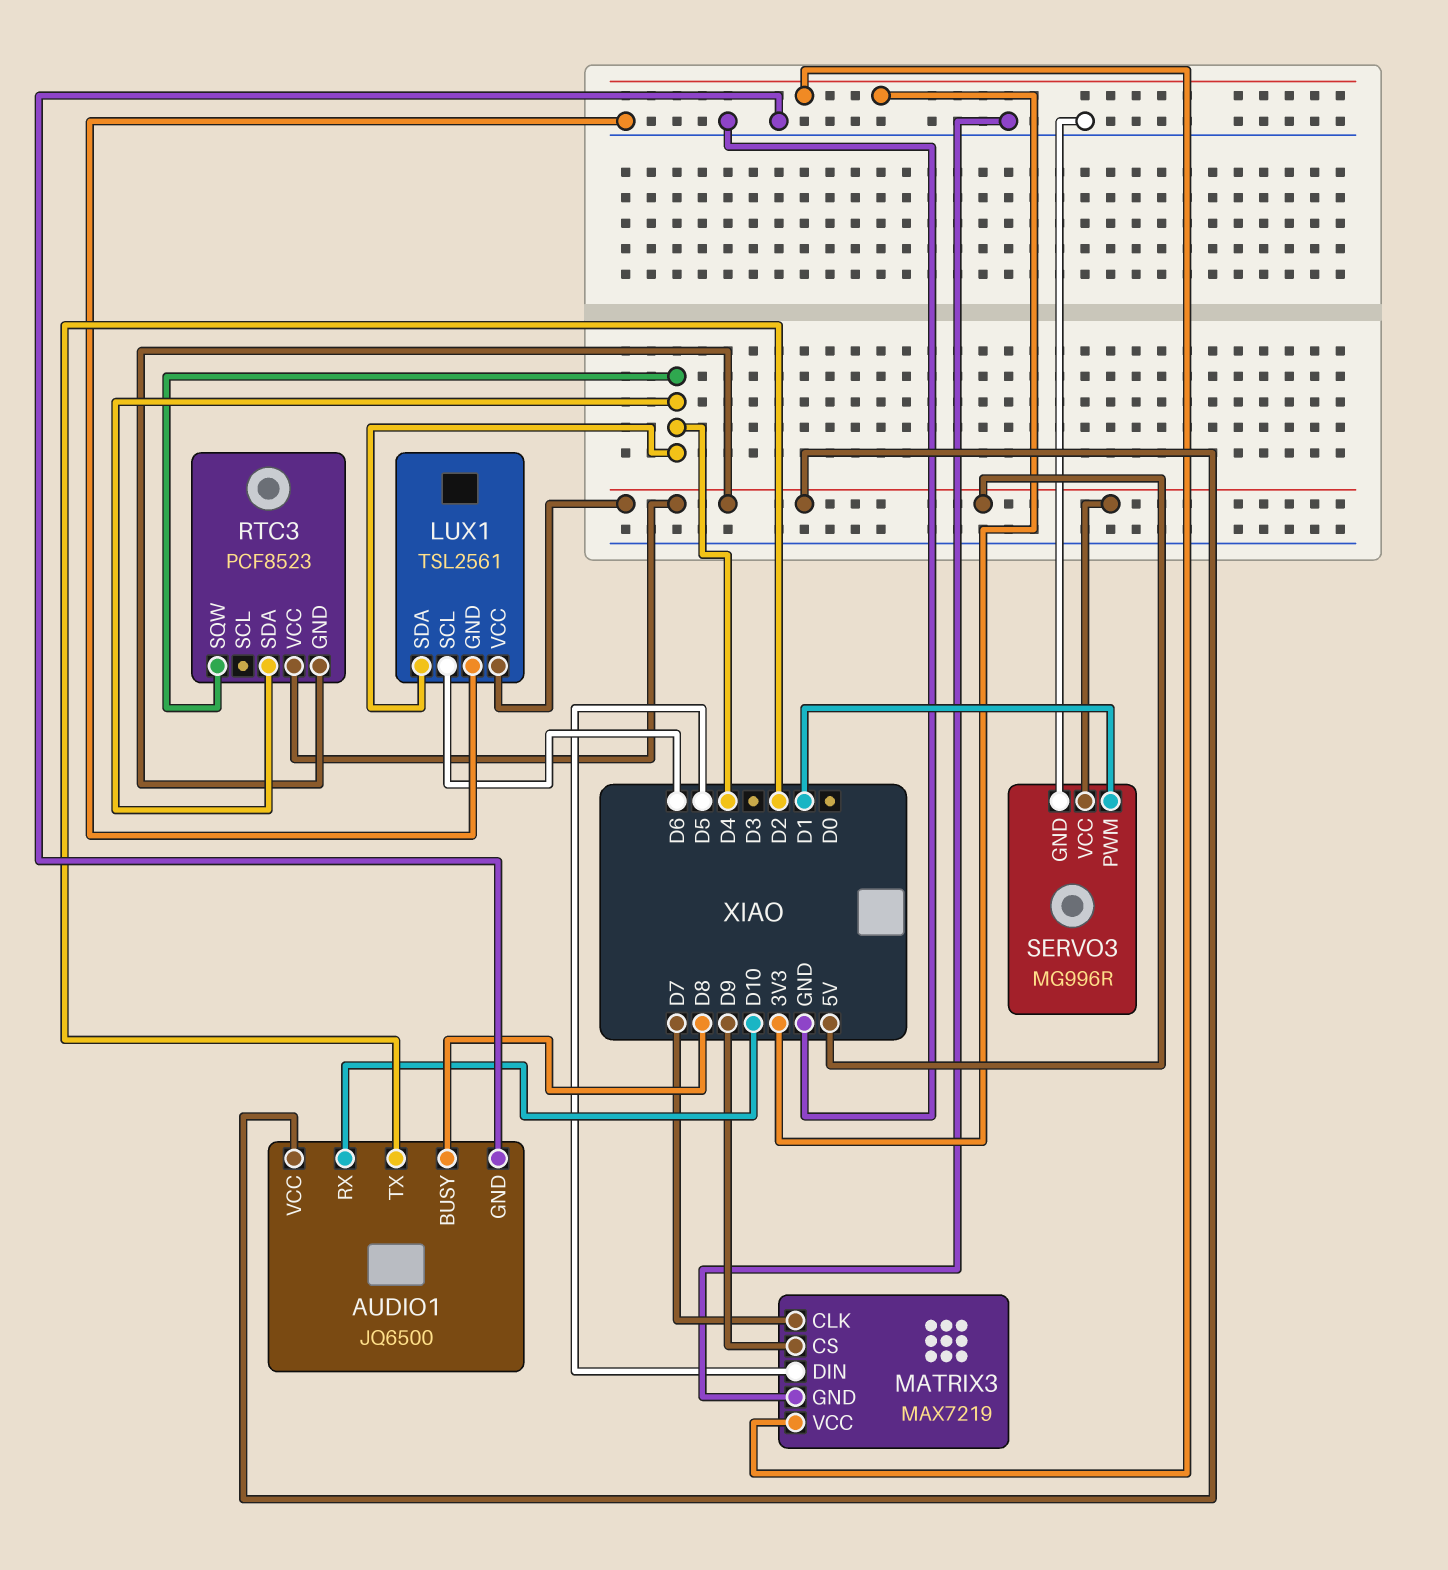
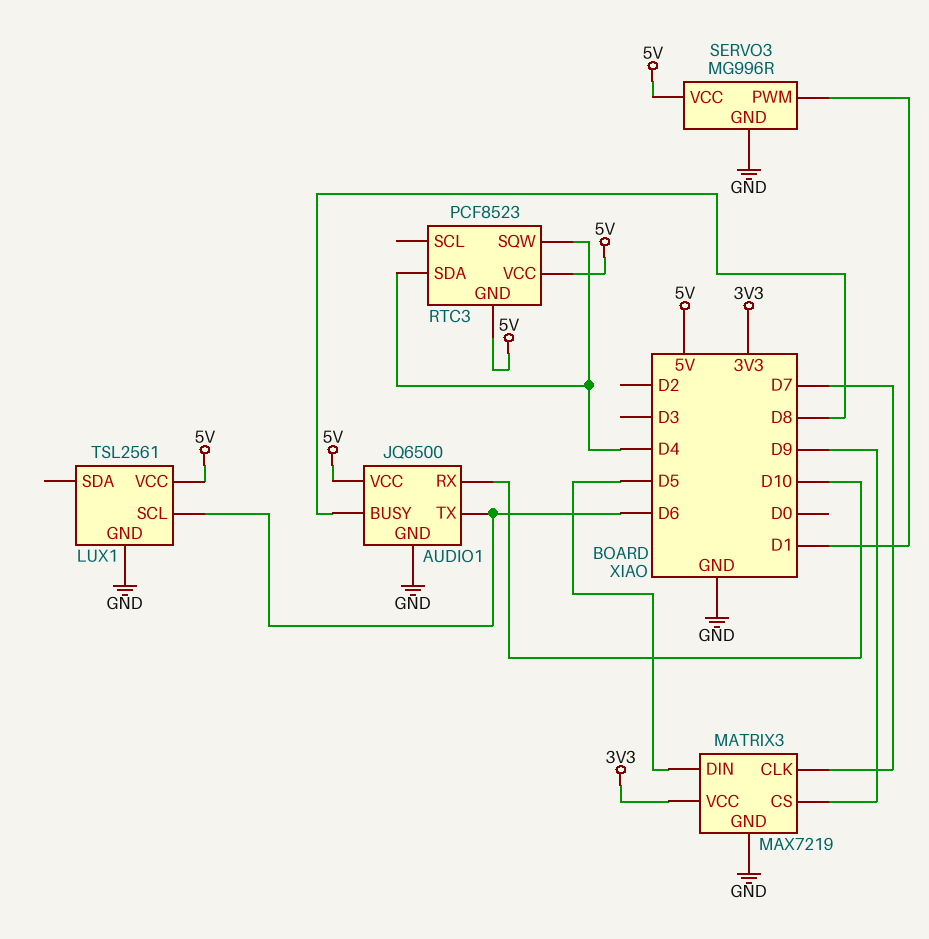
AUDIO1 pin TX: D2 -> D6
LUX1 pin SDA: D4 -> none

